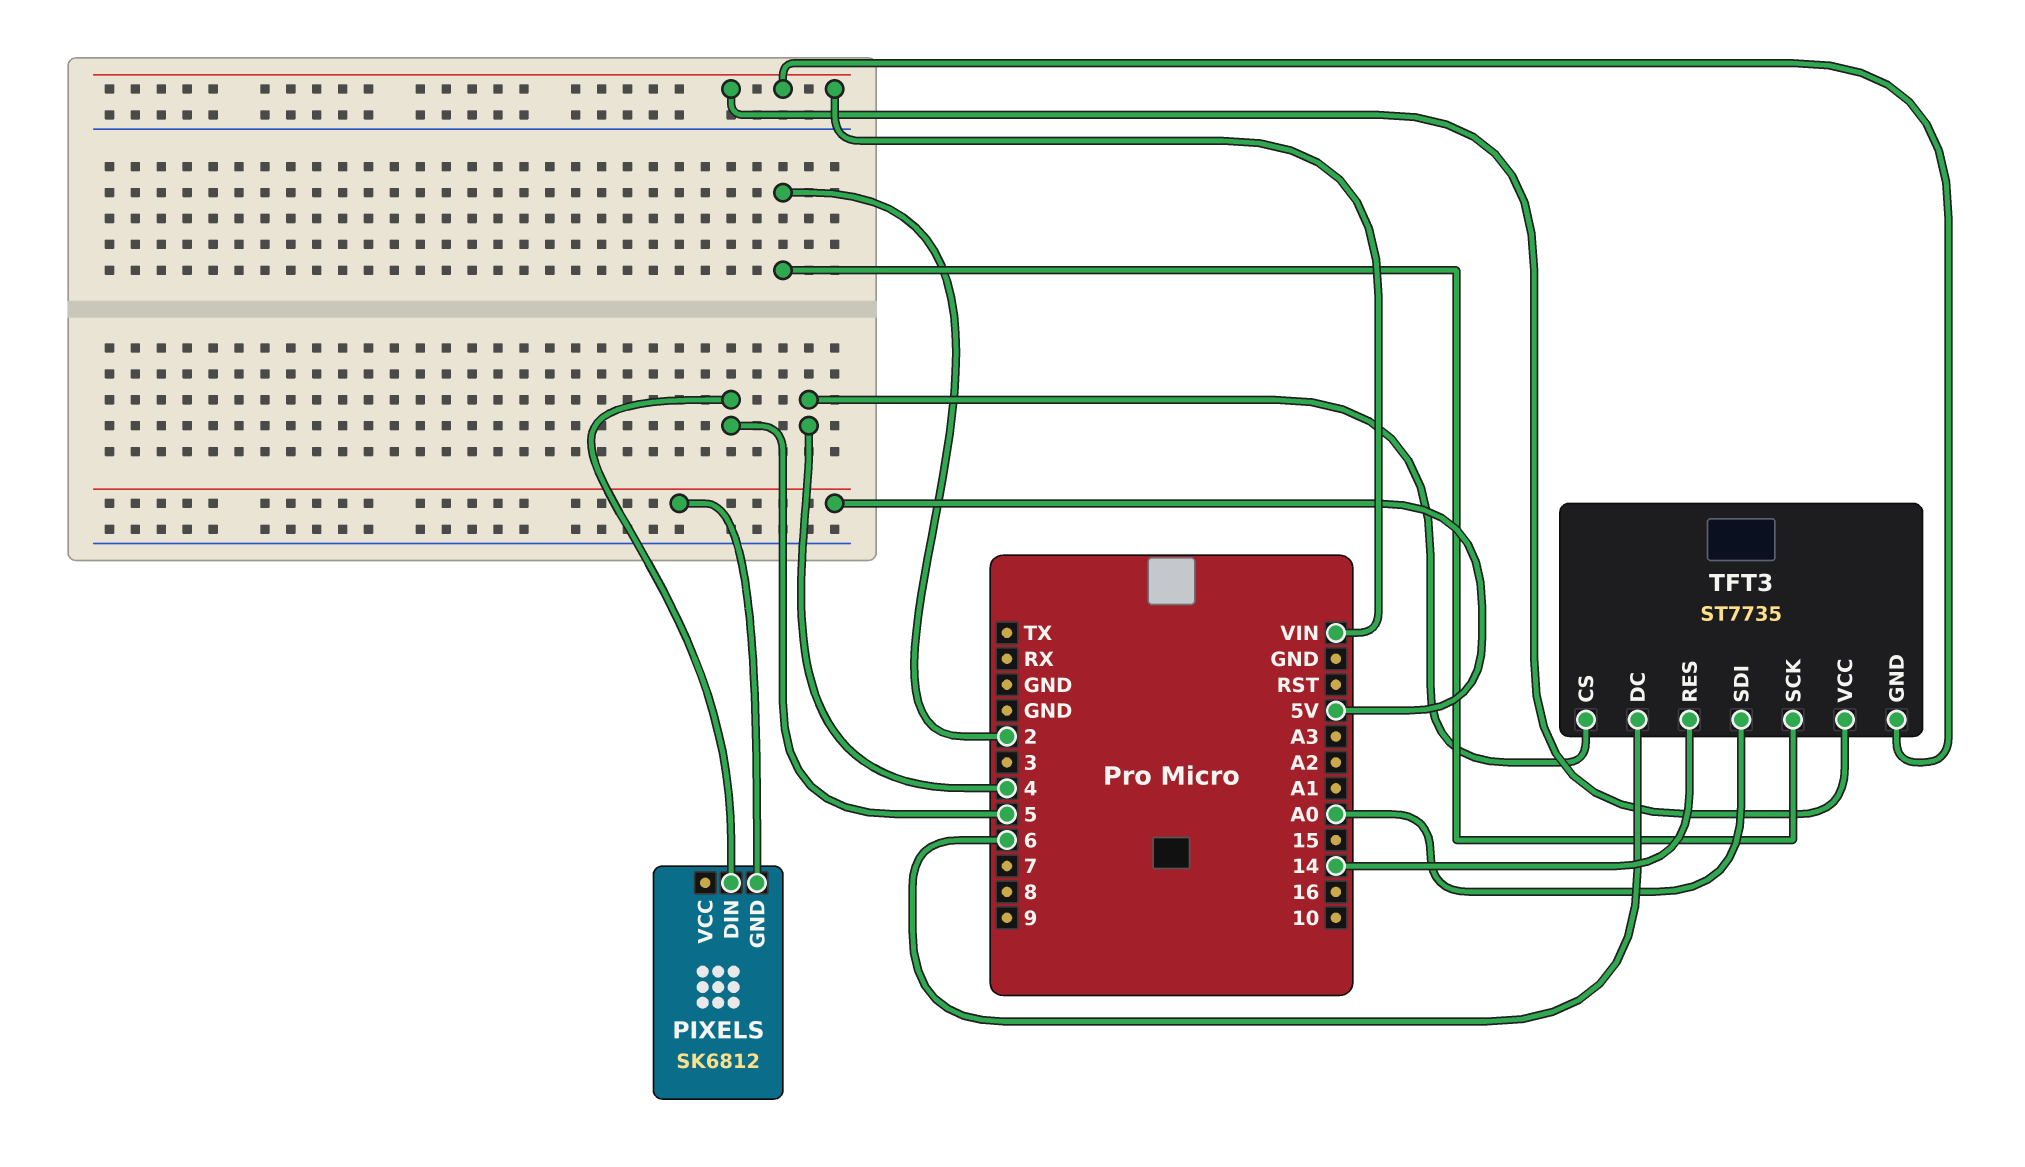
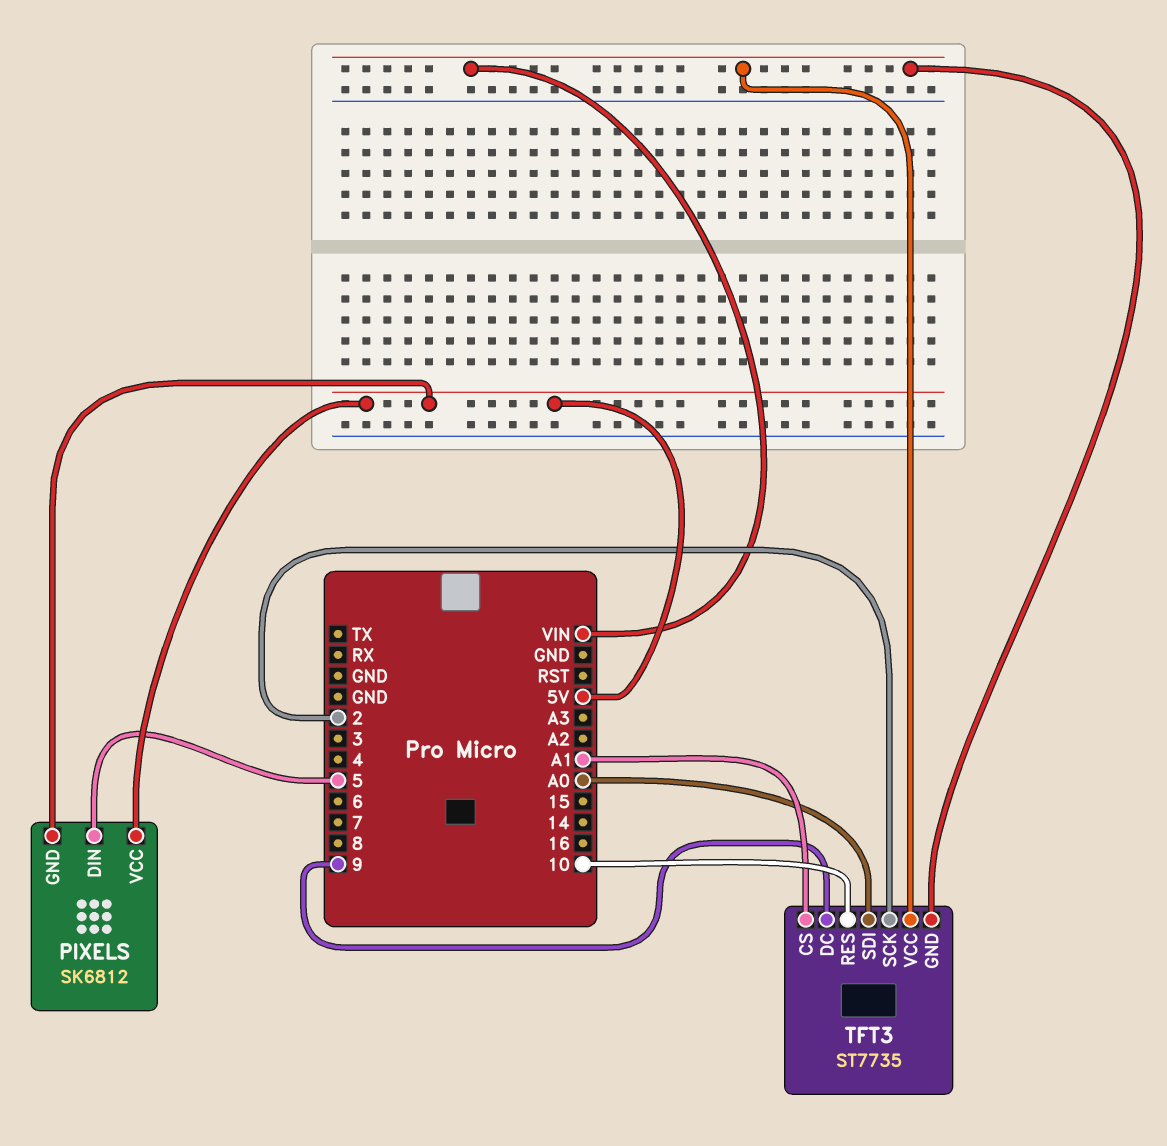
PIXELS pin VCC: none -> 5V
TFT3 pin CS: 4 -> A1
TFT3 pin DC: 6 -> 9
TFT3 pin RES: 14 -> 10

